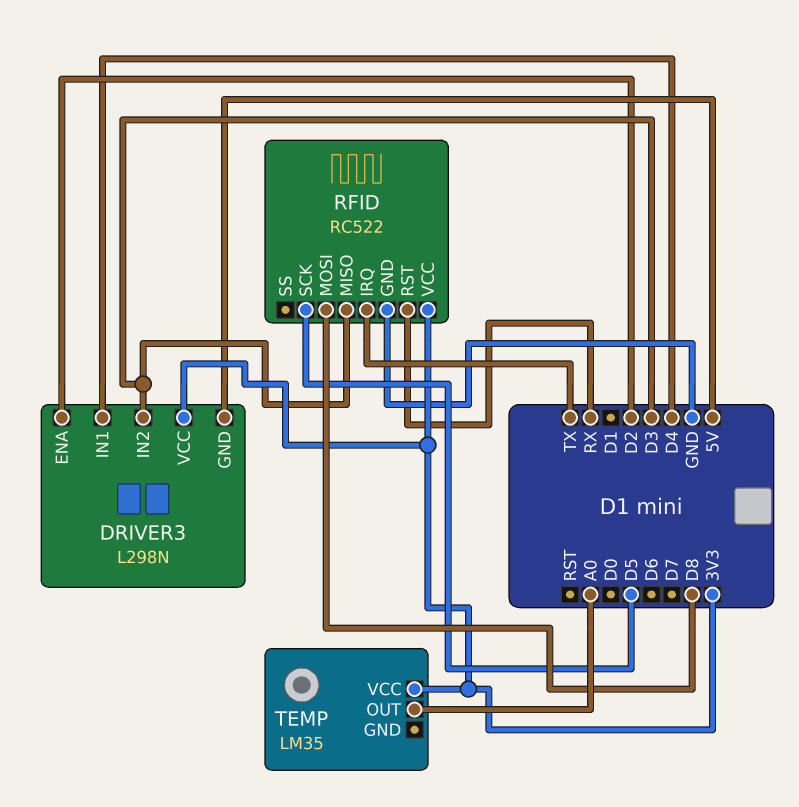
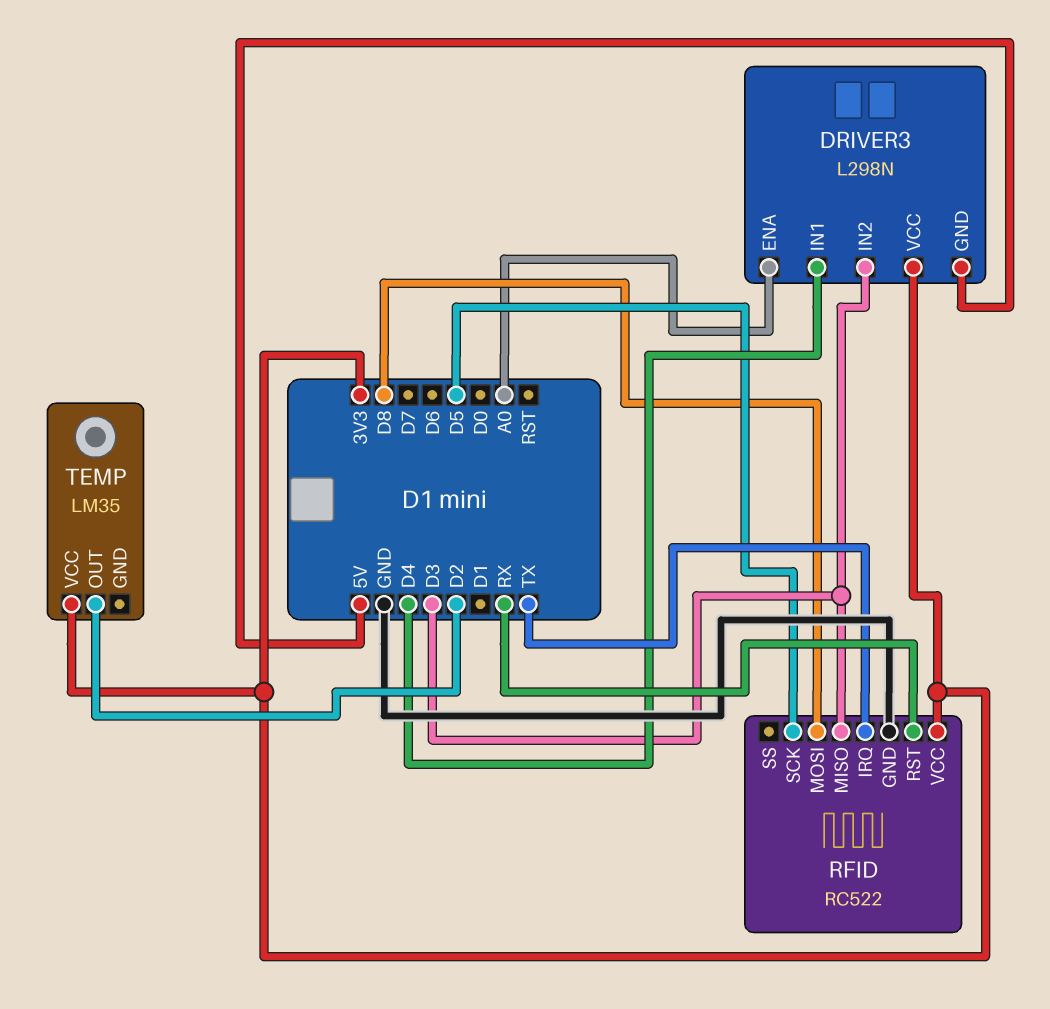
DRIVER3 pin ENA: D2 -> A0
TEMP pin OUT: A0 -> D2

